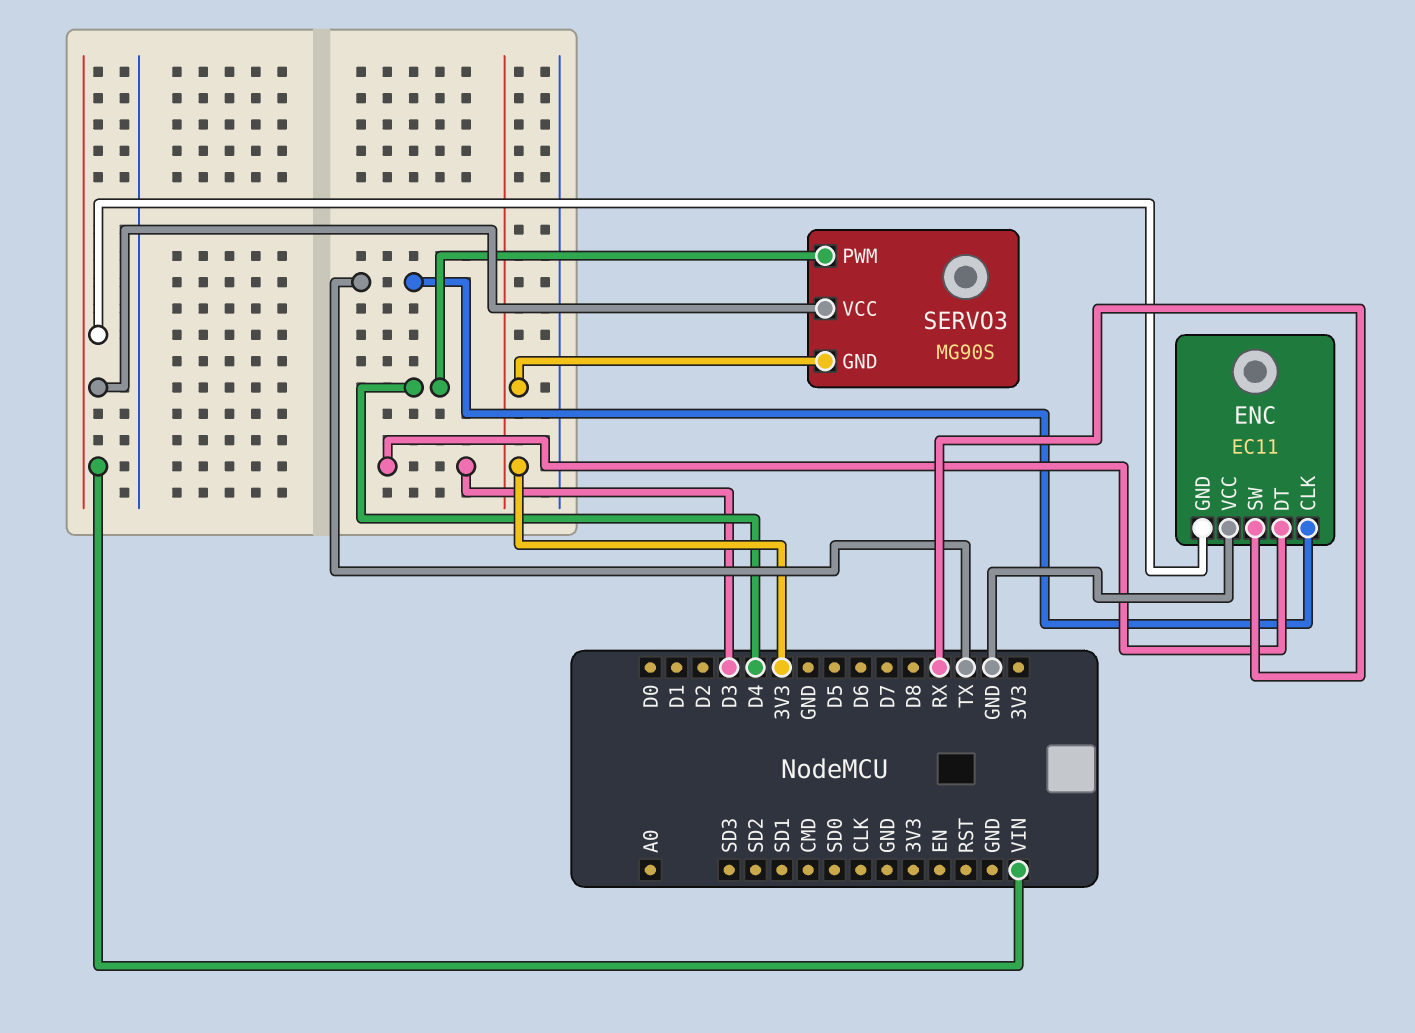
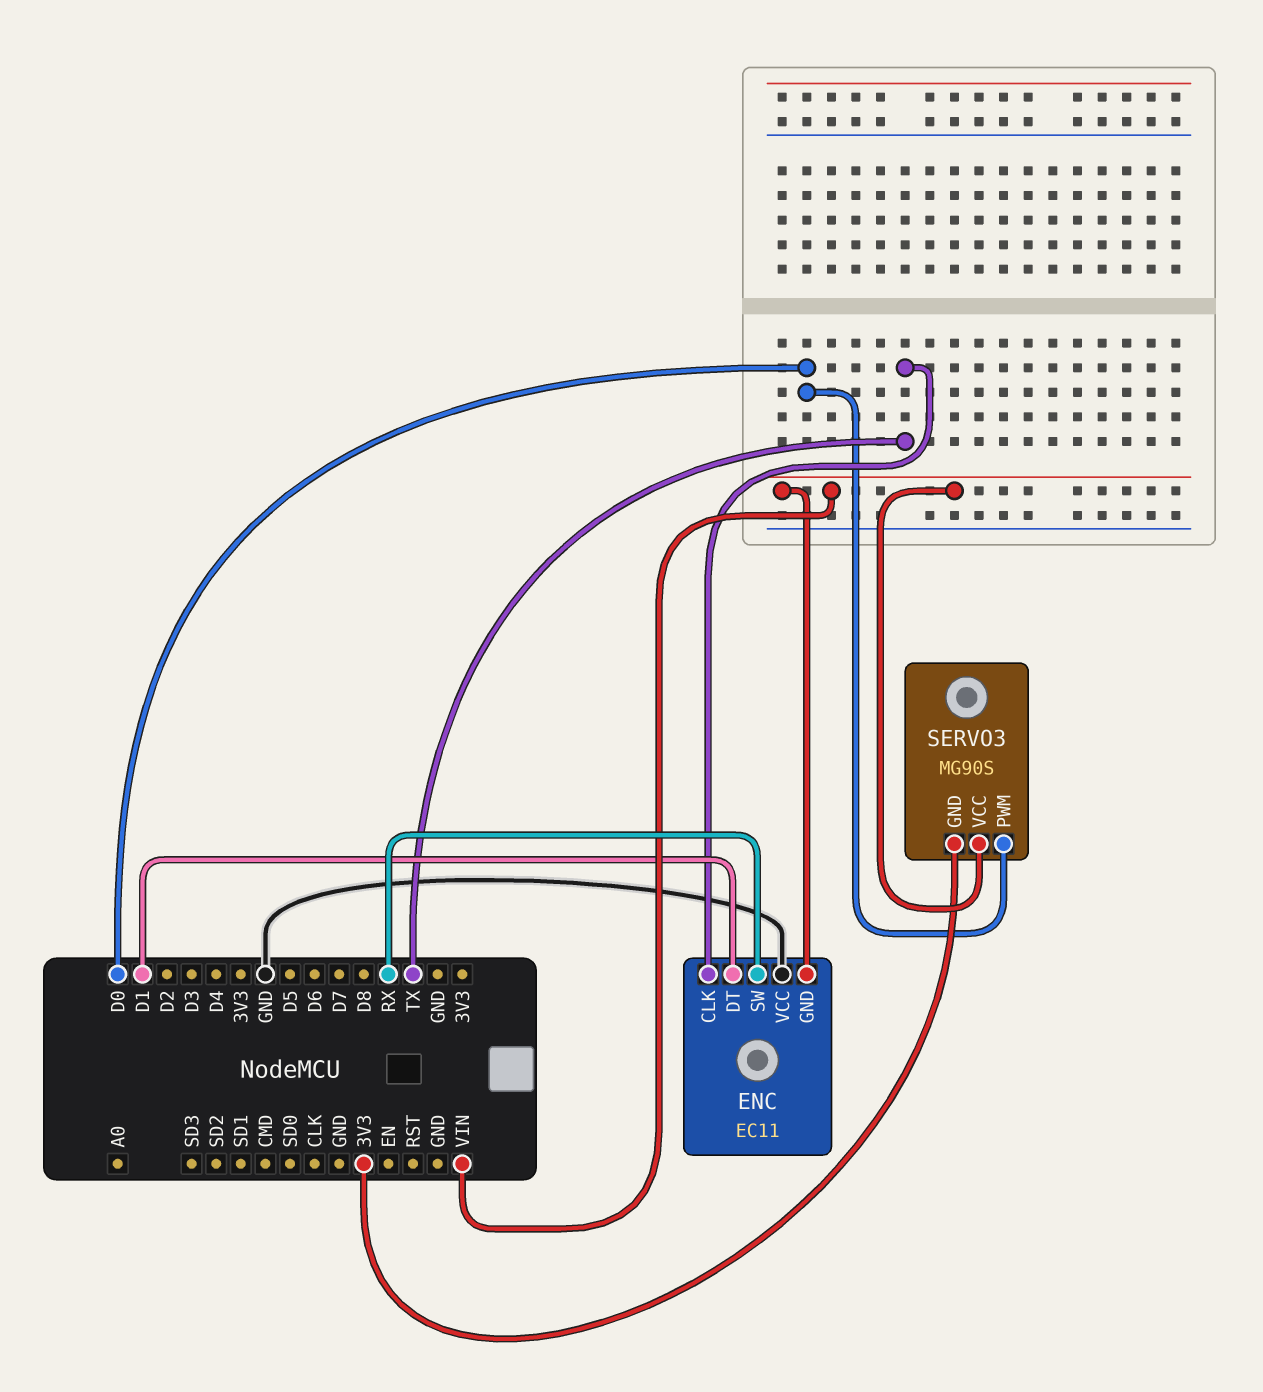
ENC pin DT: D3 -> D1
SERVO3 pin PWM: D4 -> D0

